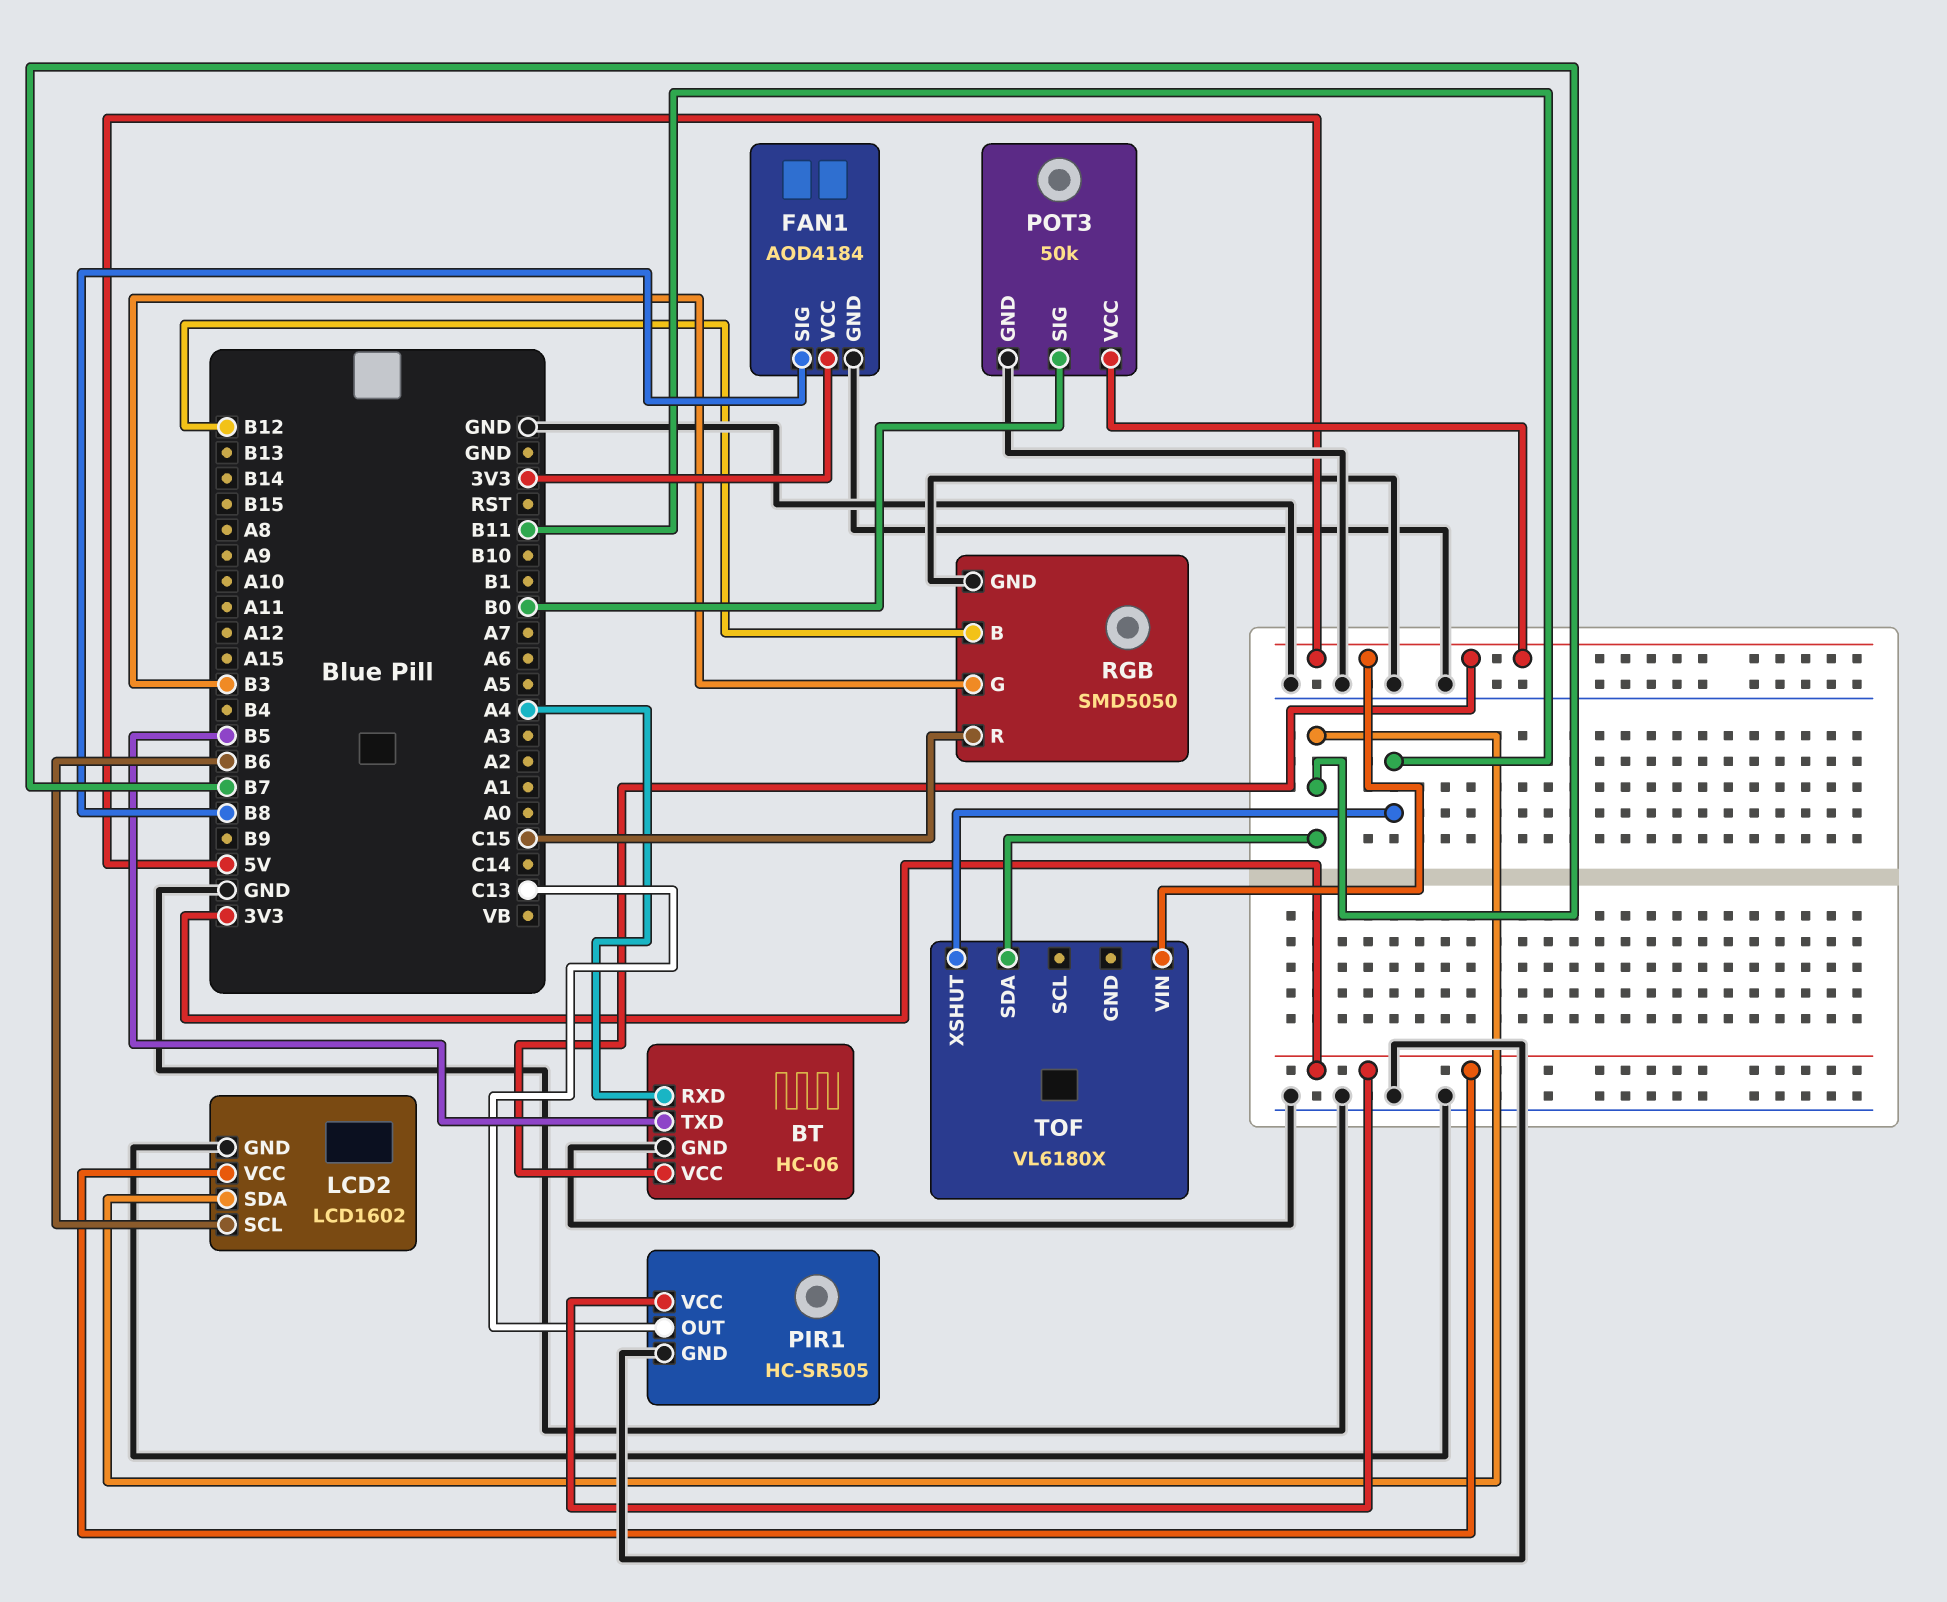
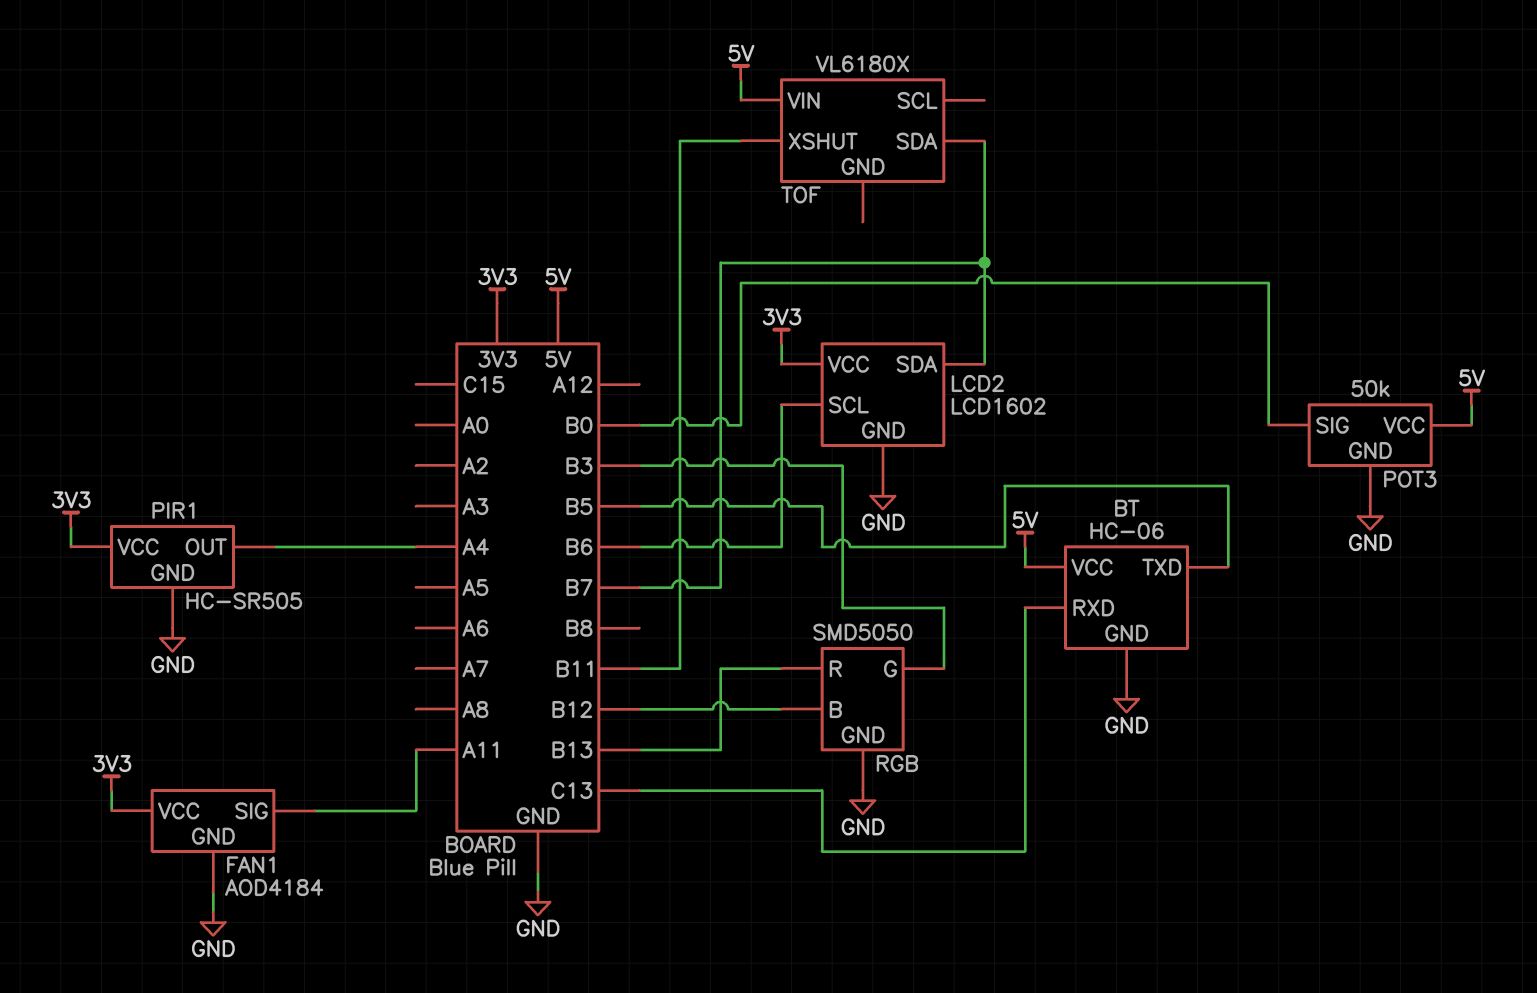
BT pin RXD: A4 -> C13
FAN1 pin SIG: B8 -> A11
PIR1 pin OUT: C13 -> A4
RGB pin R: C15 -> B13

